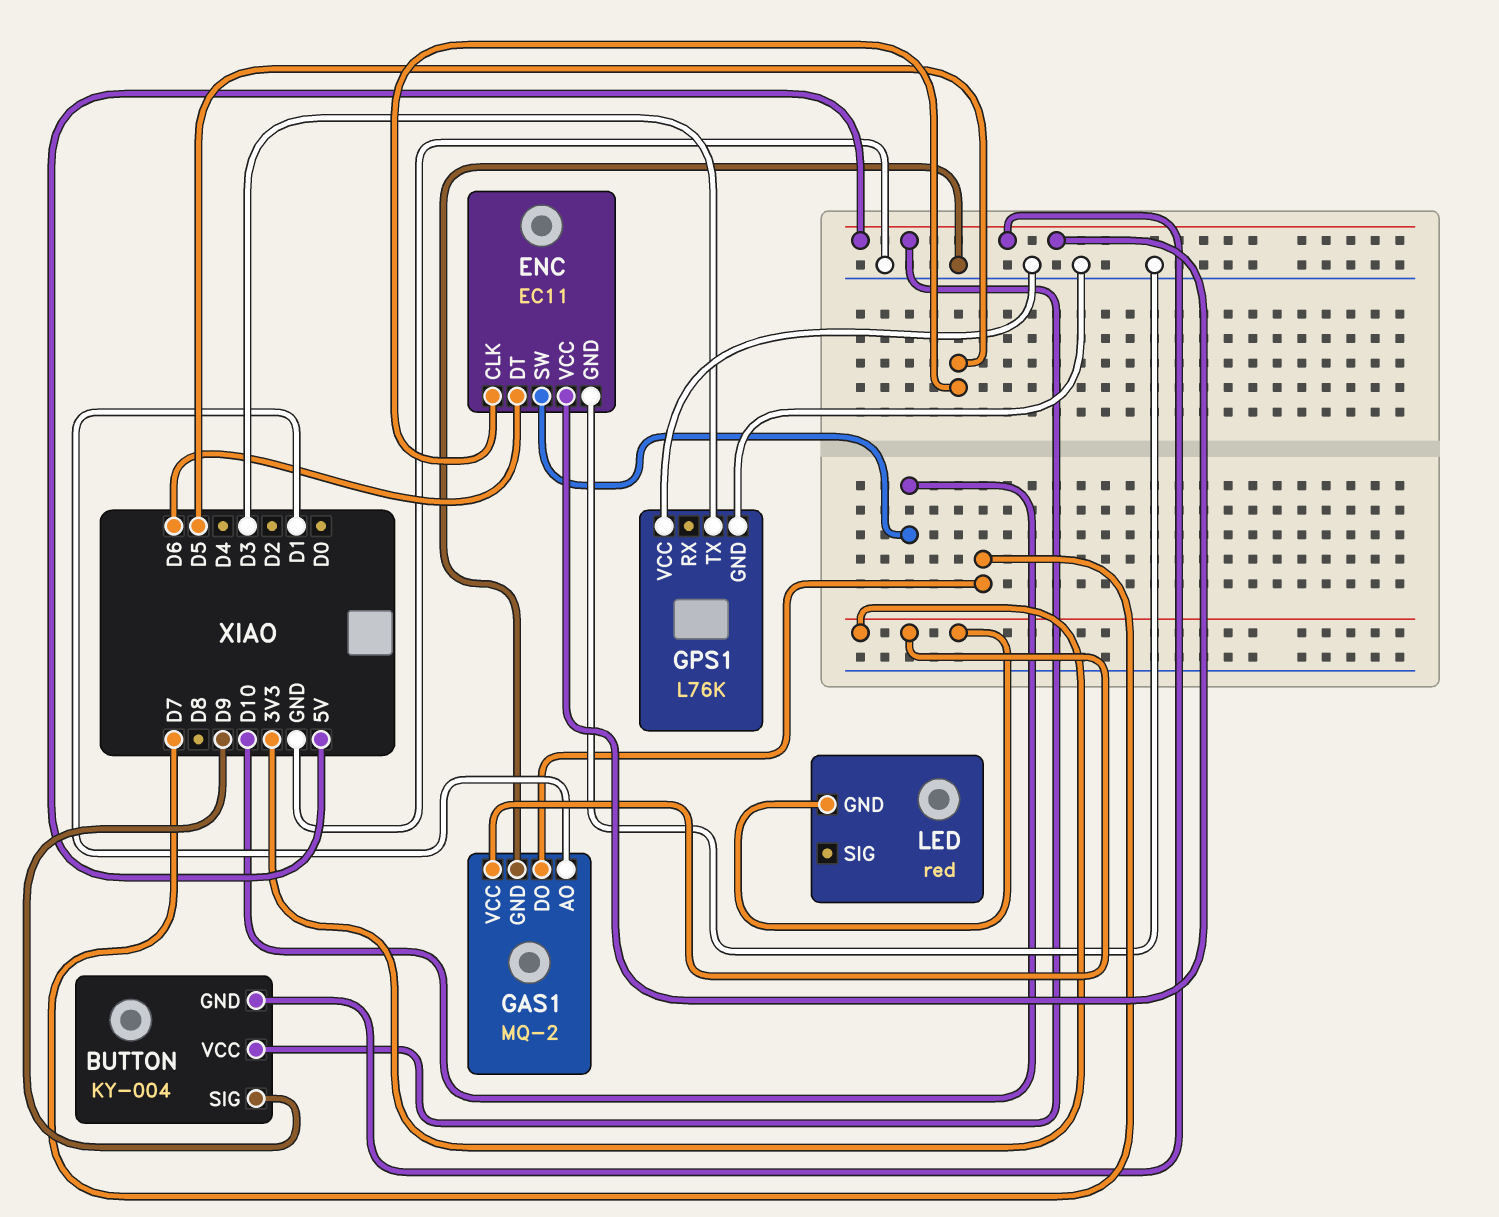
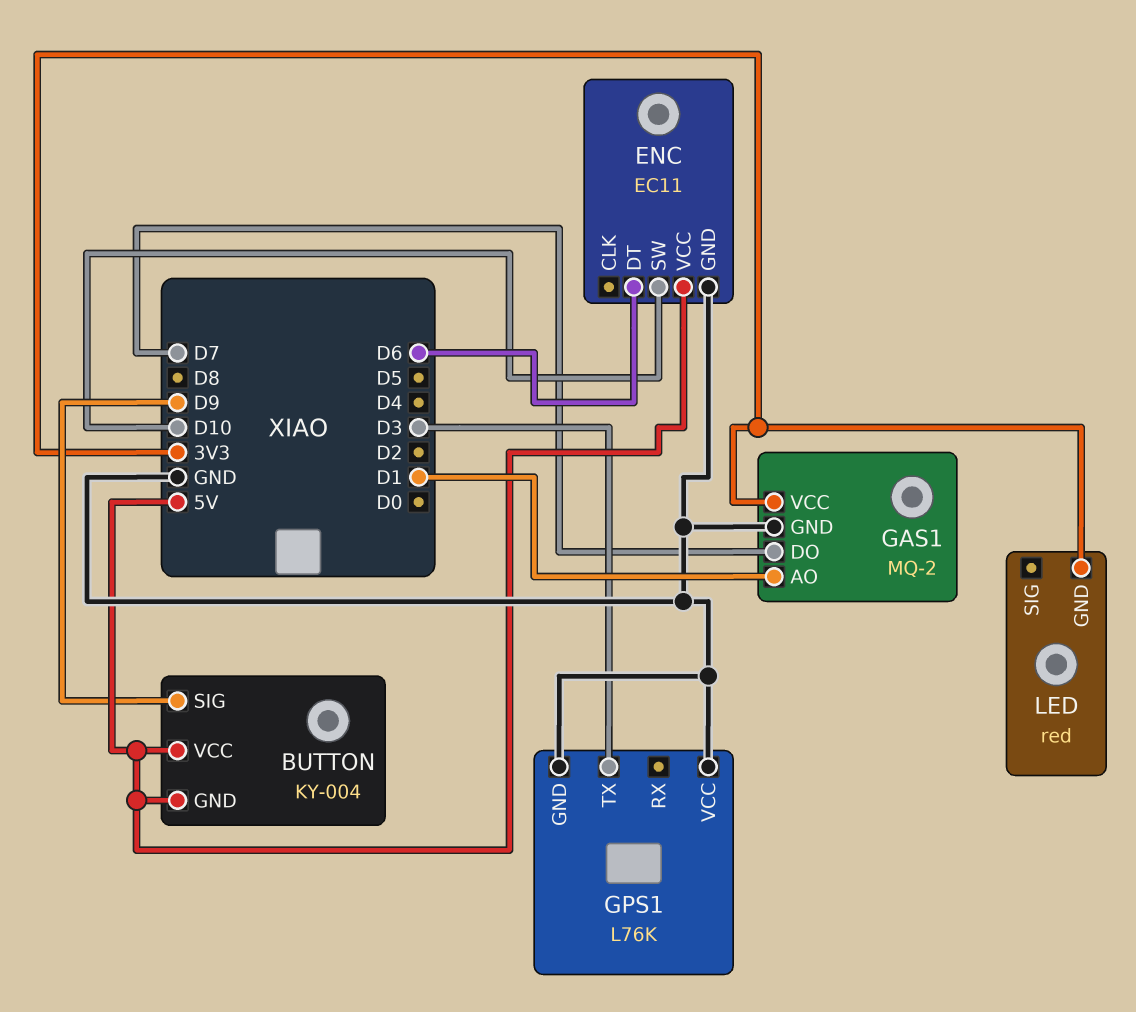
ENC pin CLK: D5 -> none

